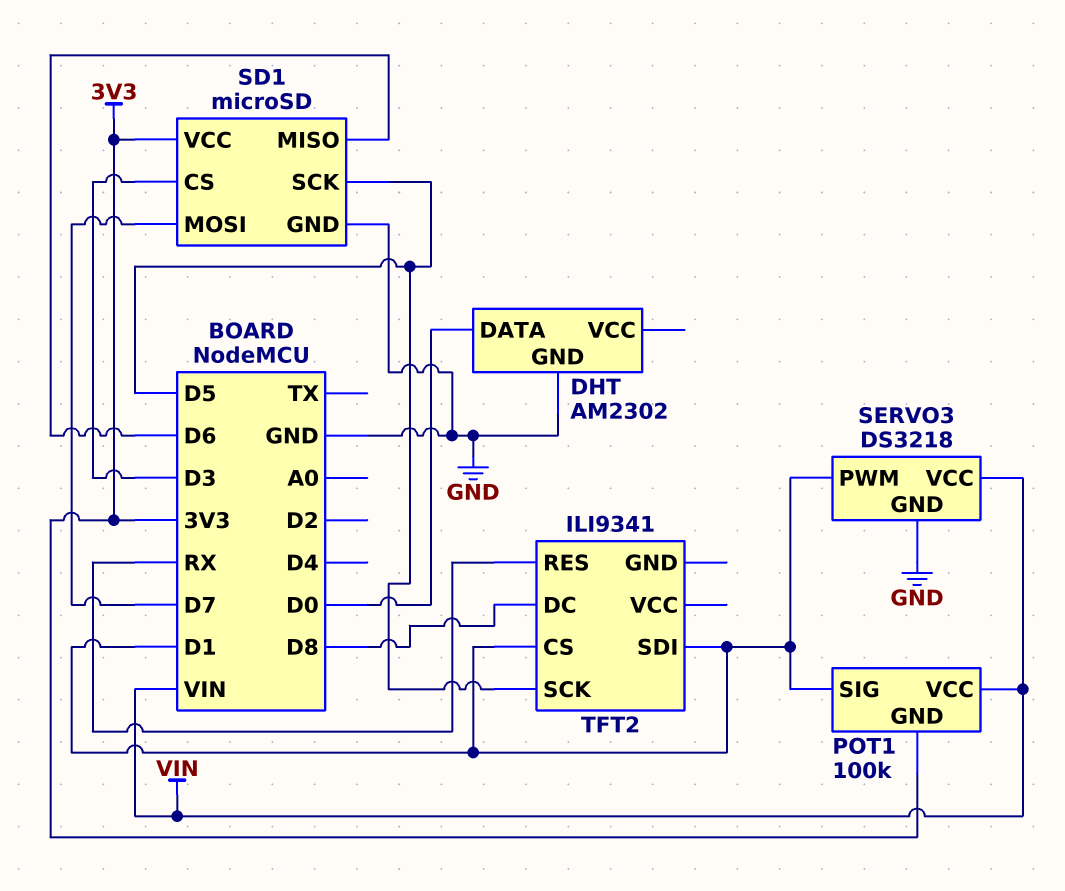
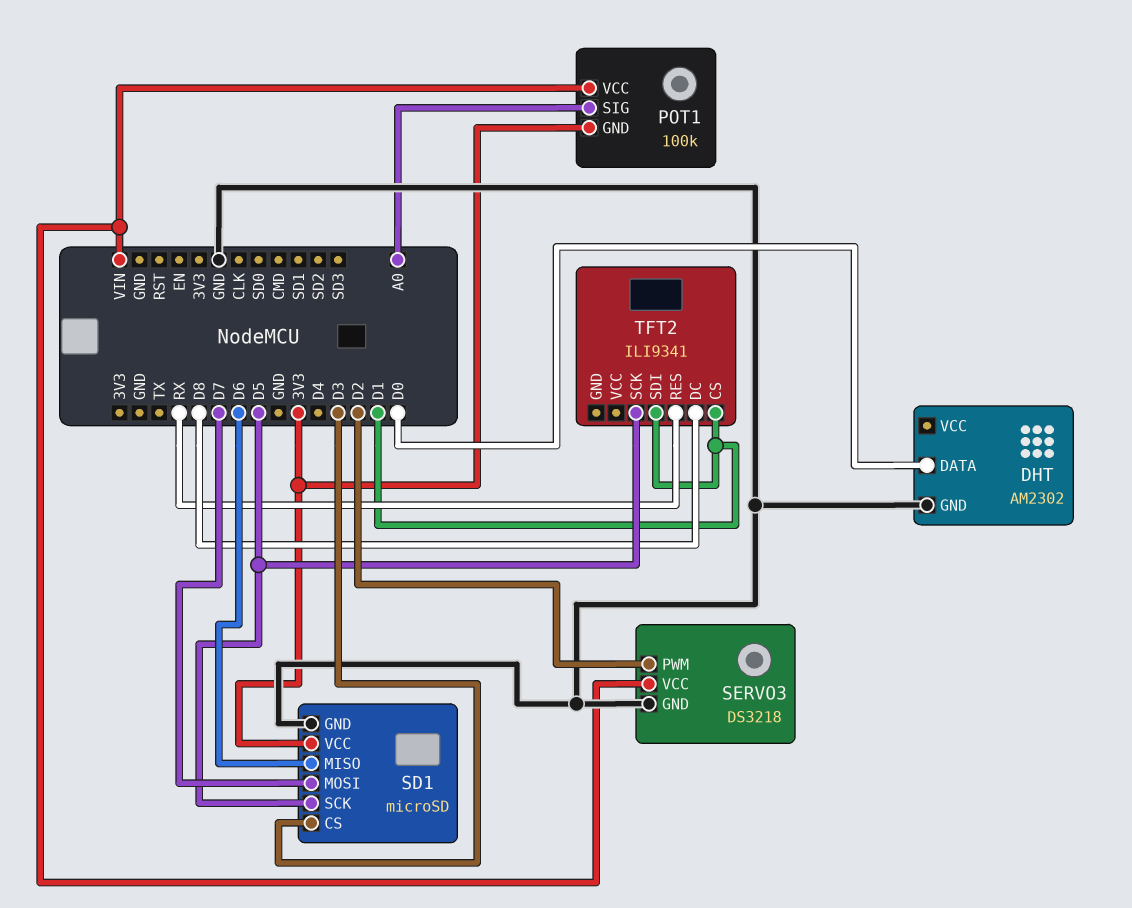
POT1 pin SIG: D1 -> A0
SERVO3 pin PWM: D1 -> D2

